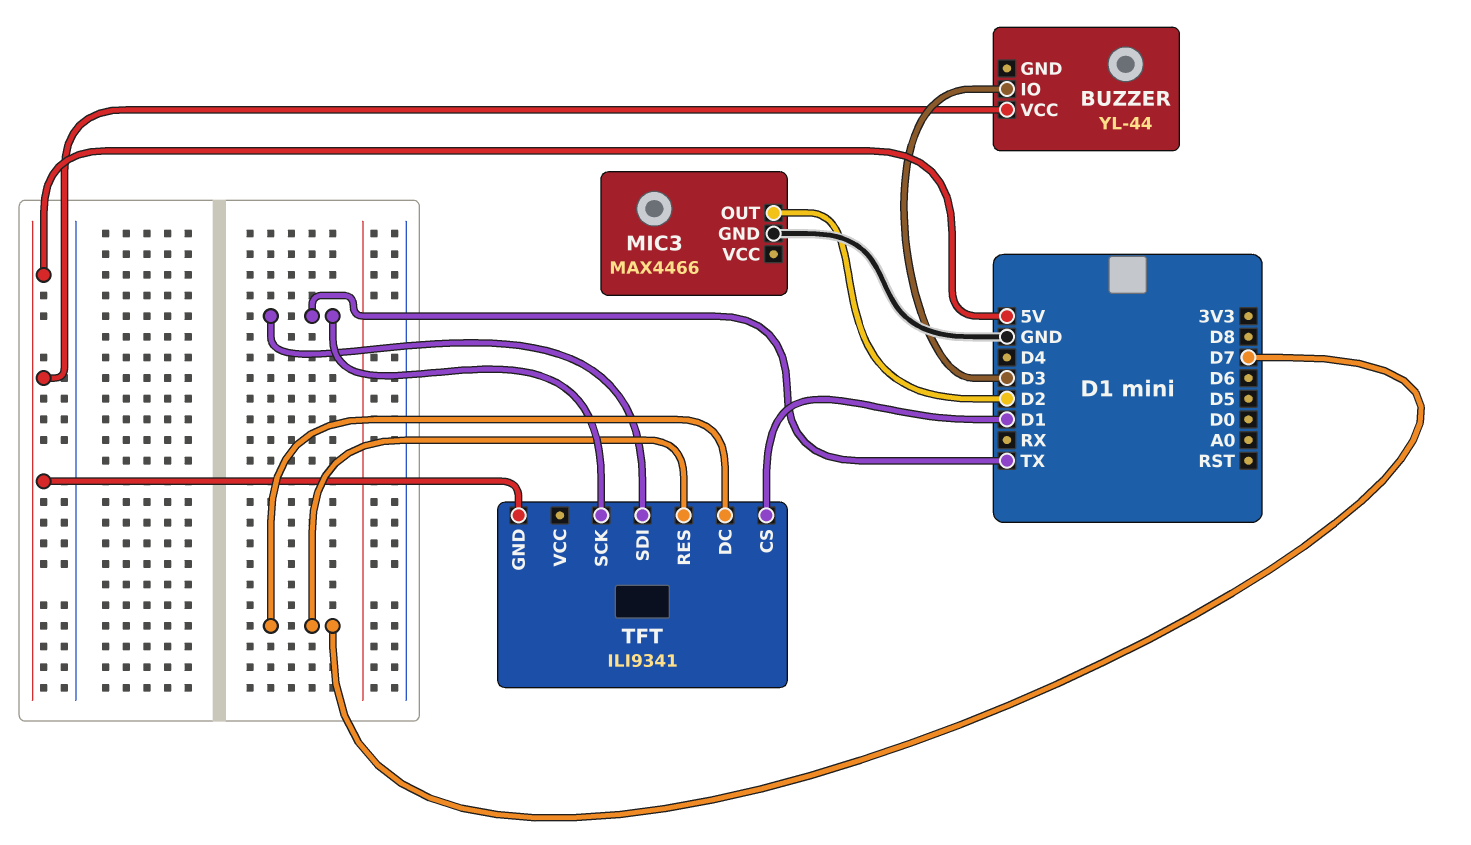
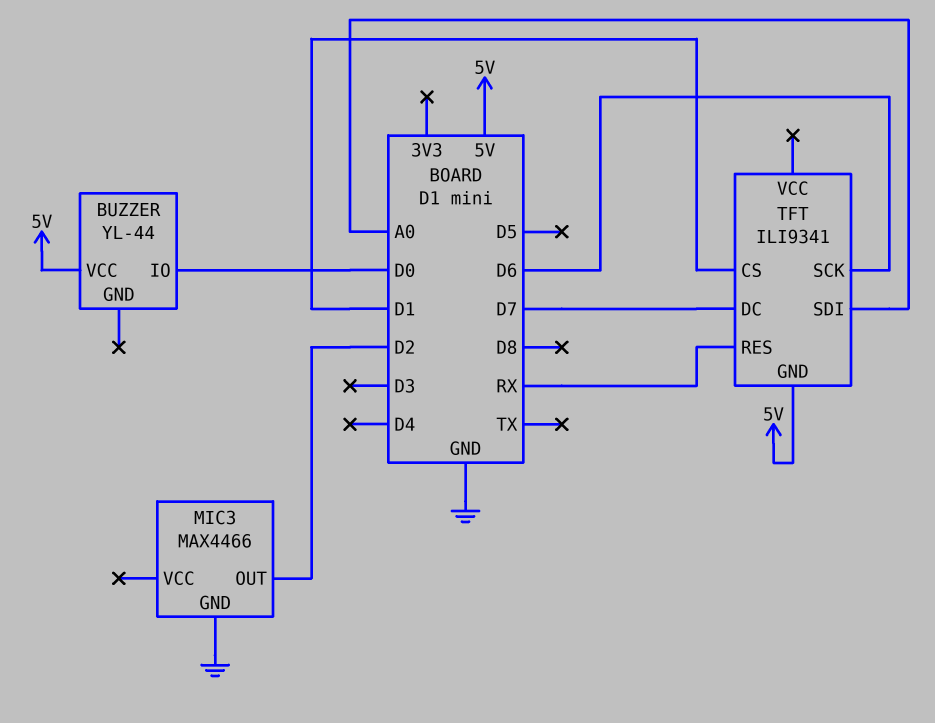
BUZZER pin IO: D3 -> D0
TFT pin RES: D7 -> RX
TFT pin SCK: TX -> D6
TFT pin SDI: TX -> A0

